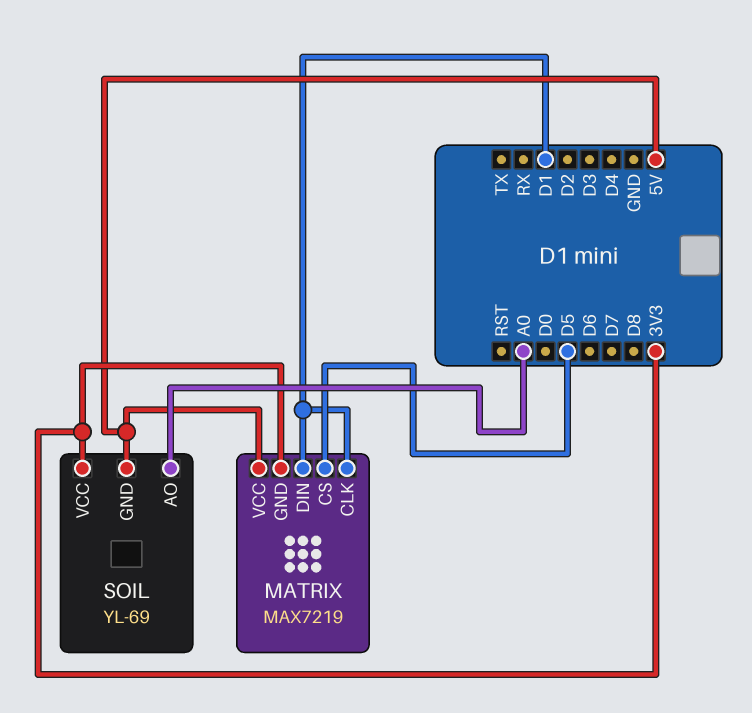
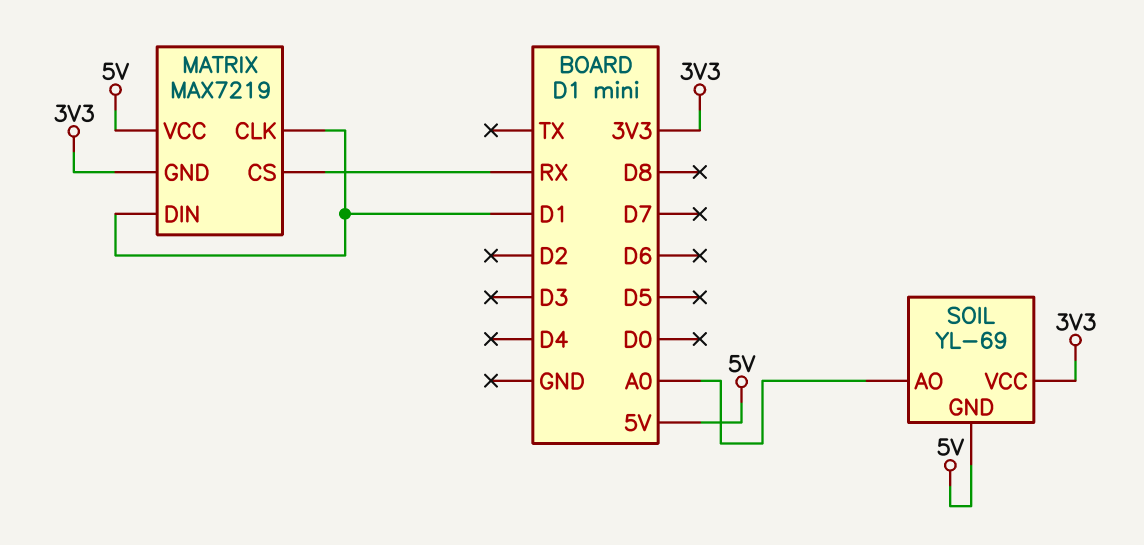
MATRIX pin CS: D5 -> RX

